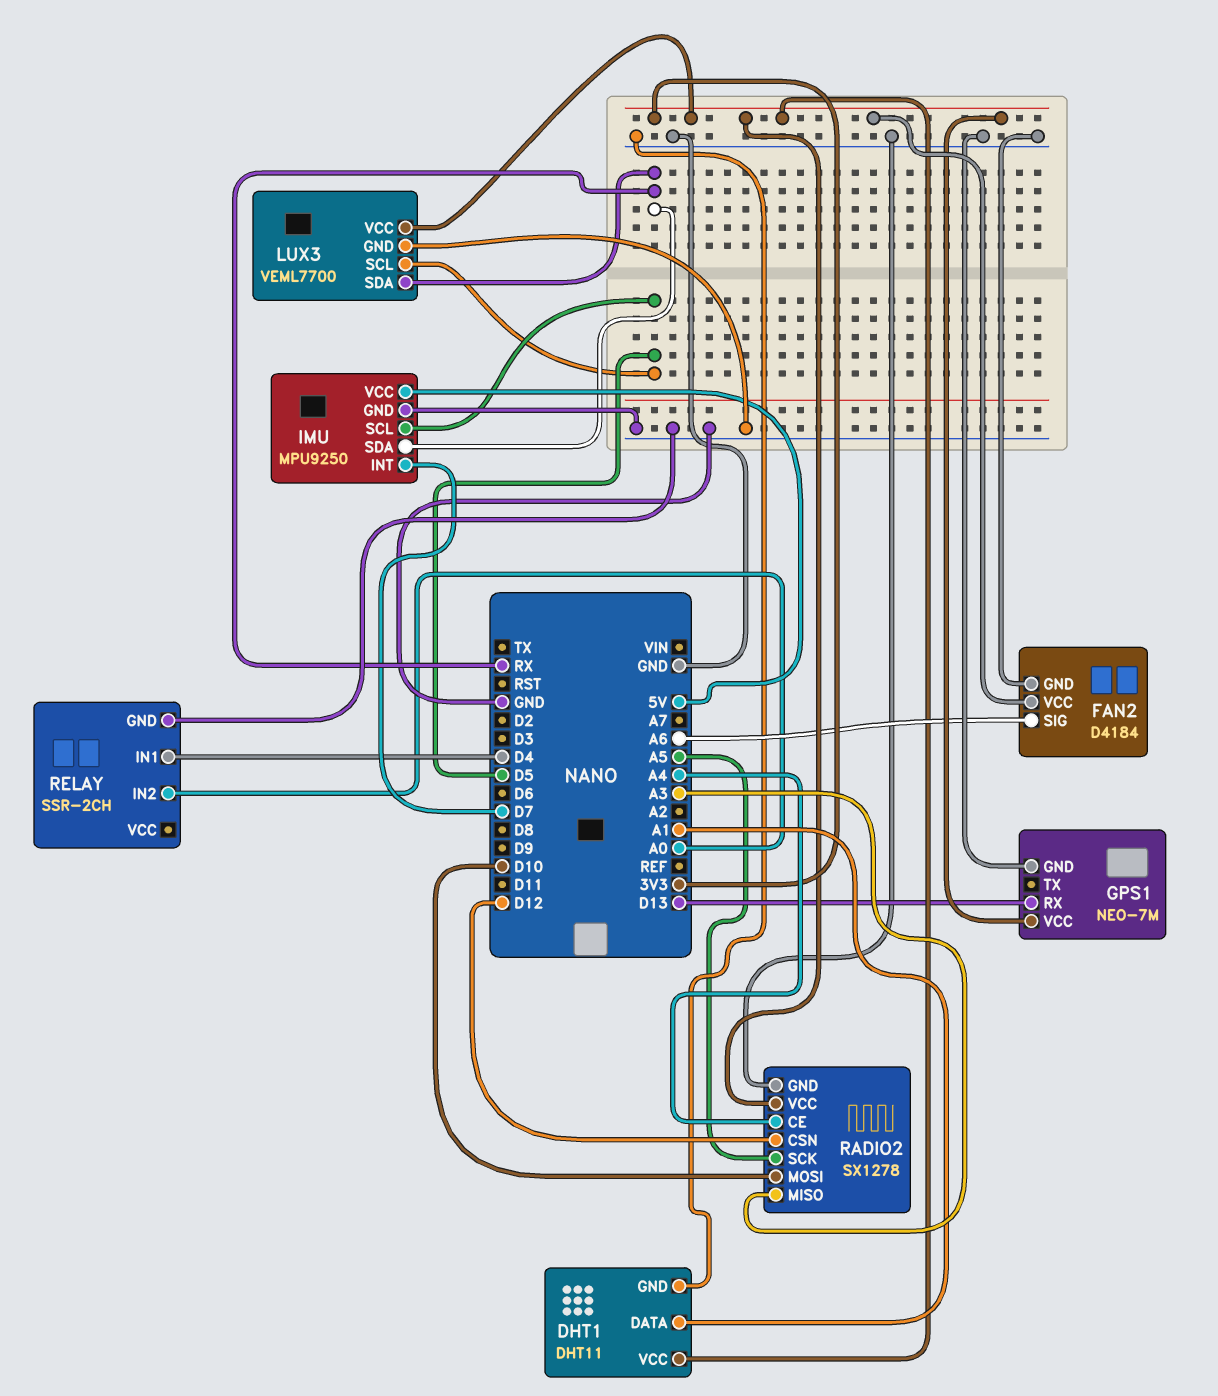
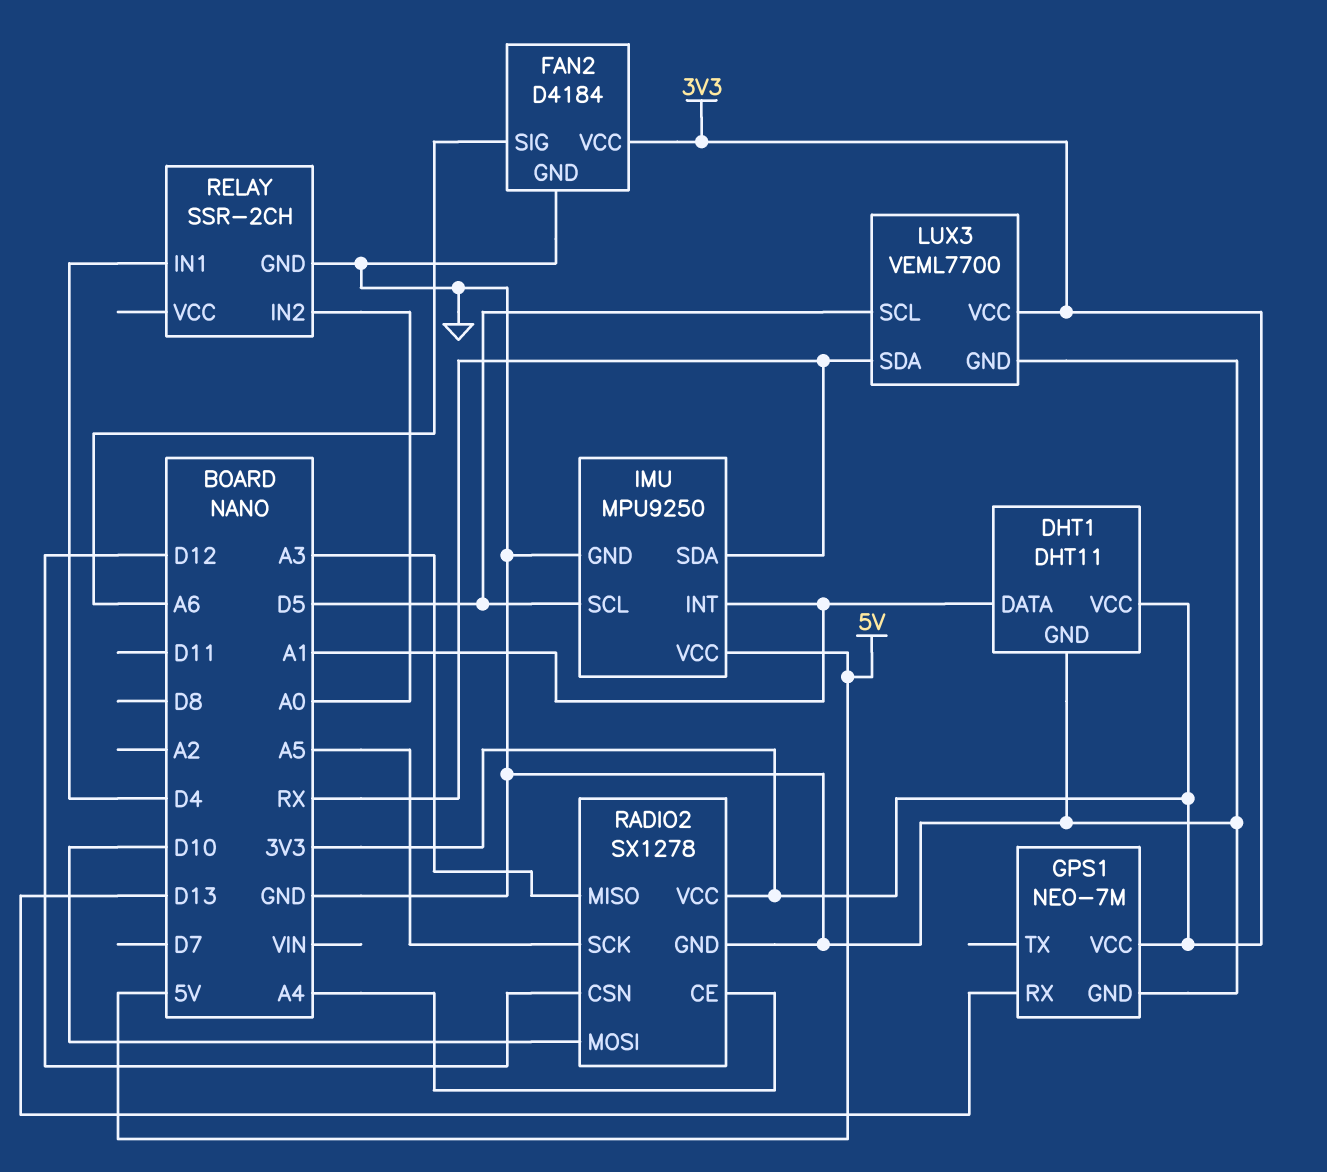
IMU pin INT: D7 -> A1

